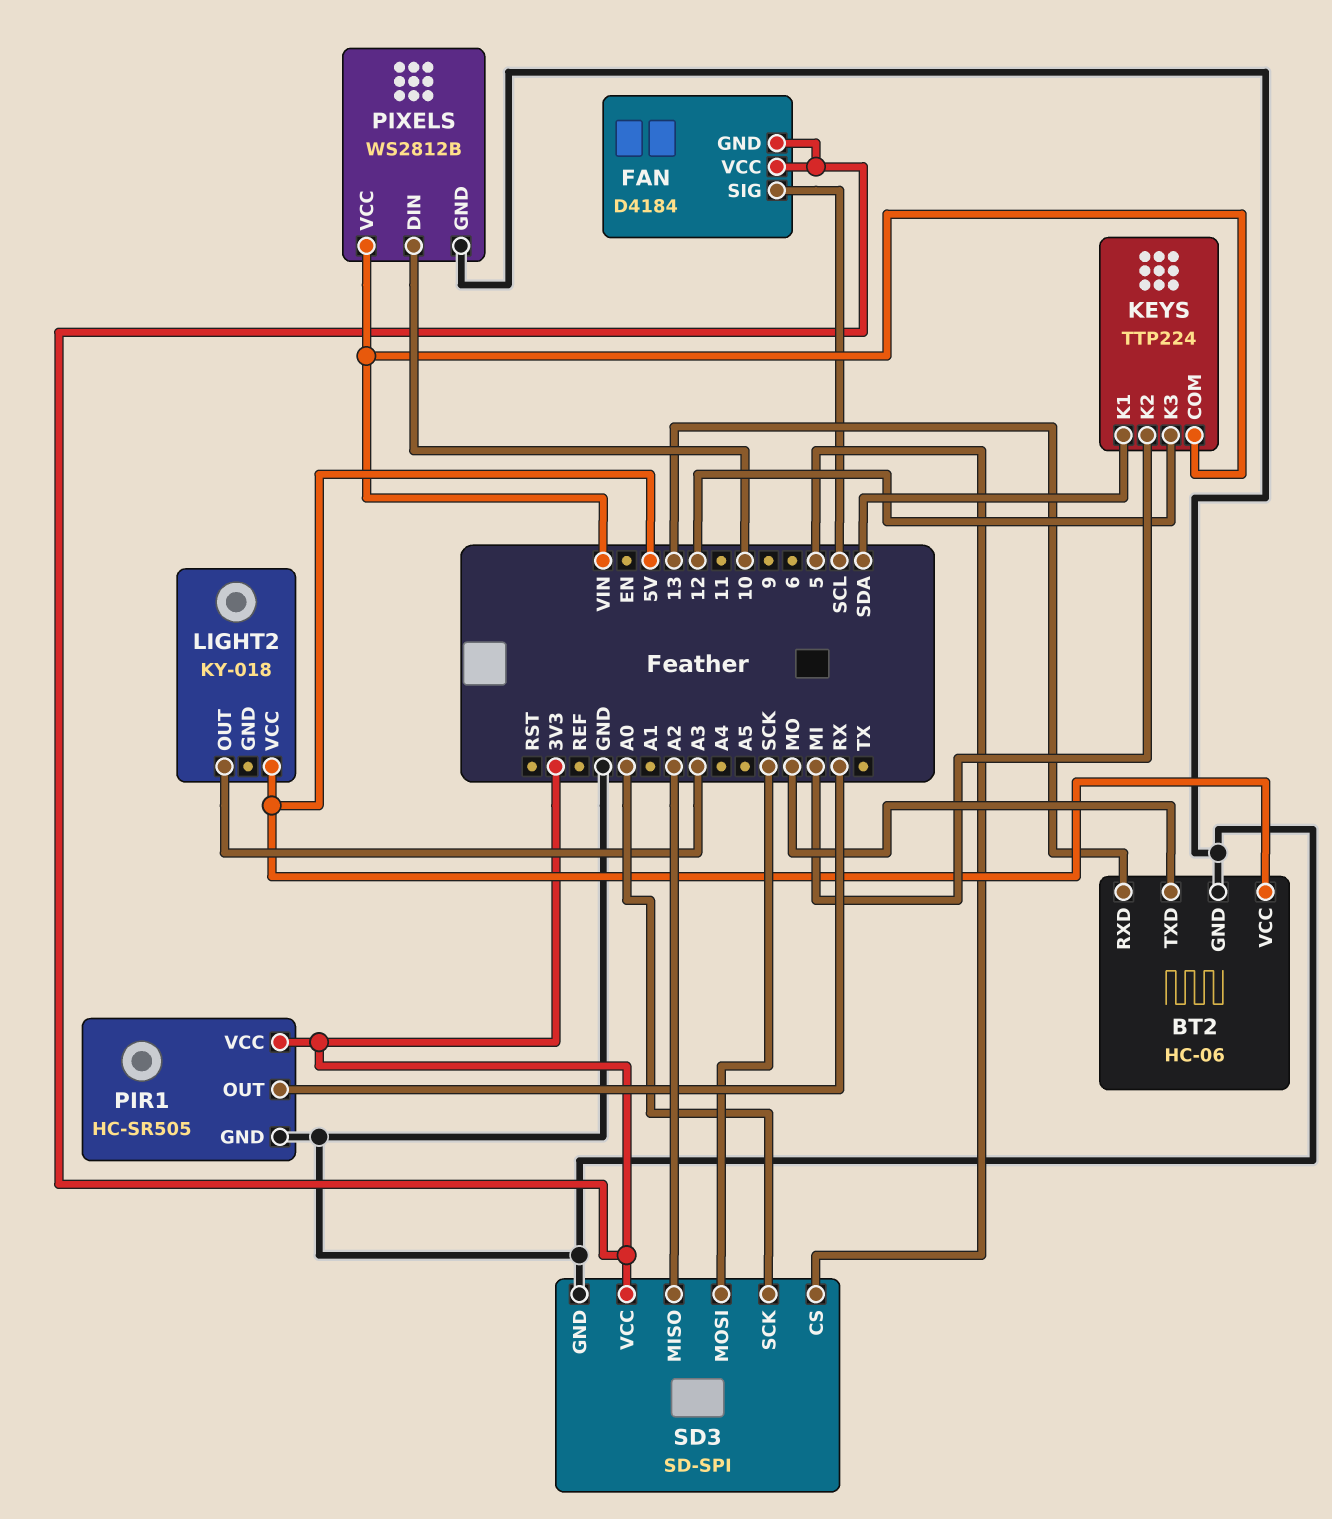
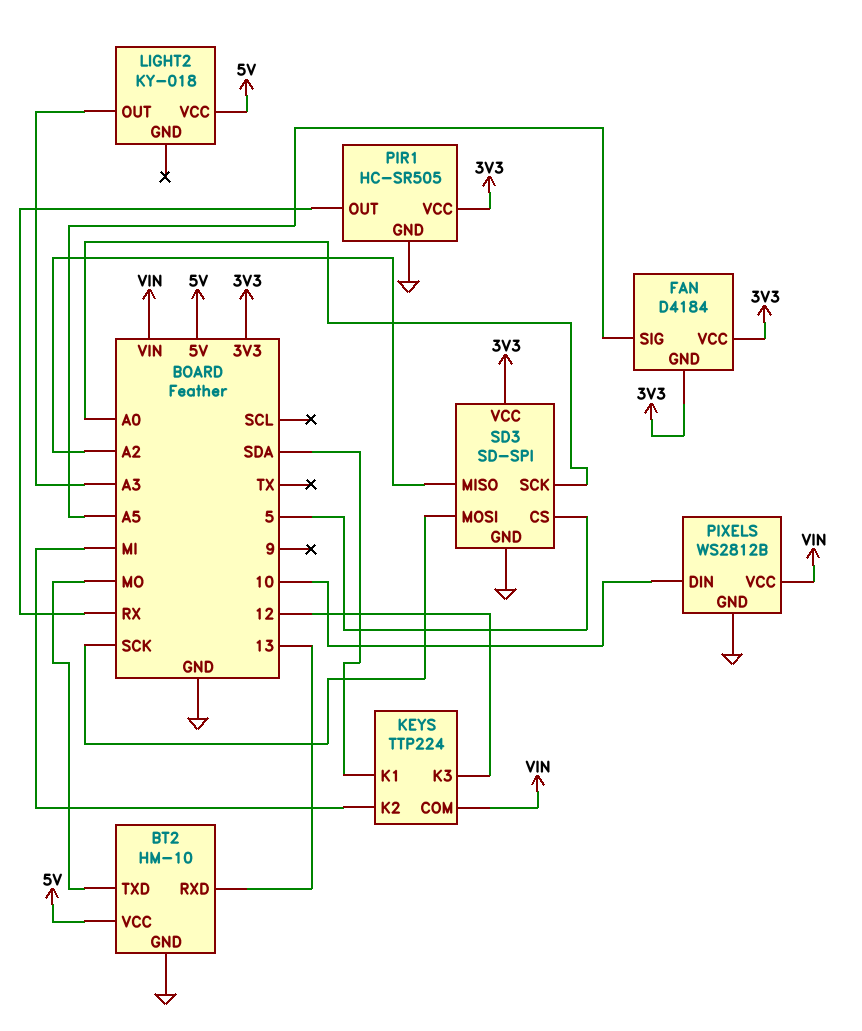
BT2: HC-06 -> HM-10
FAN pin SIG: SCL -> A5

